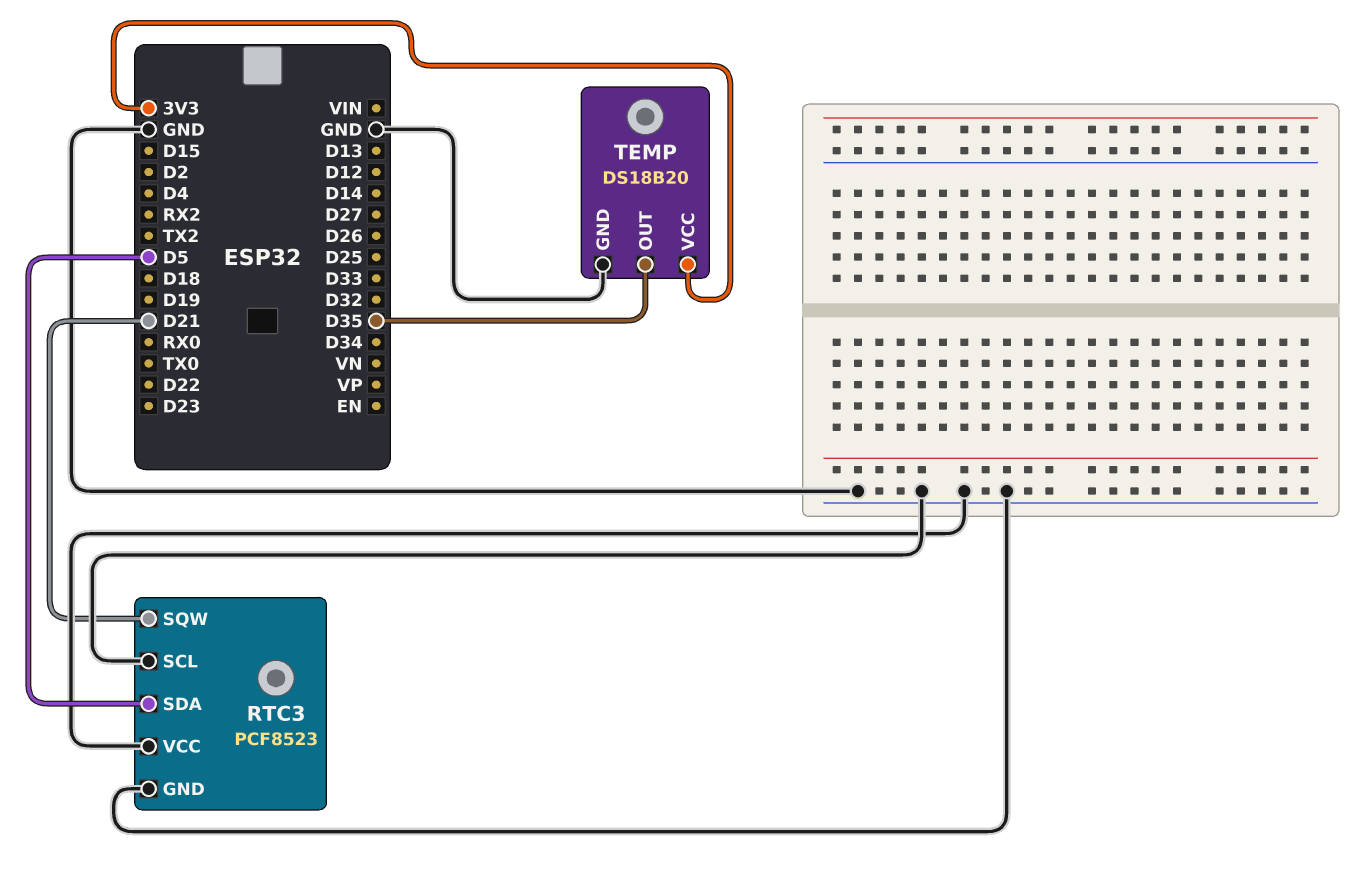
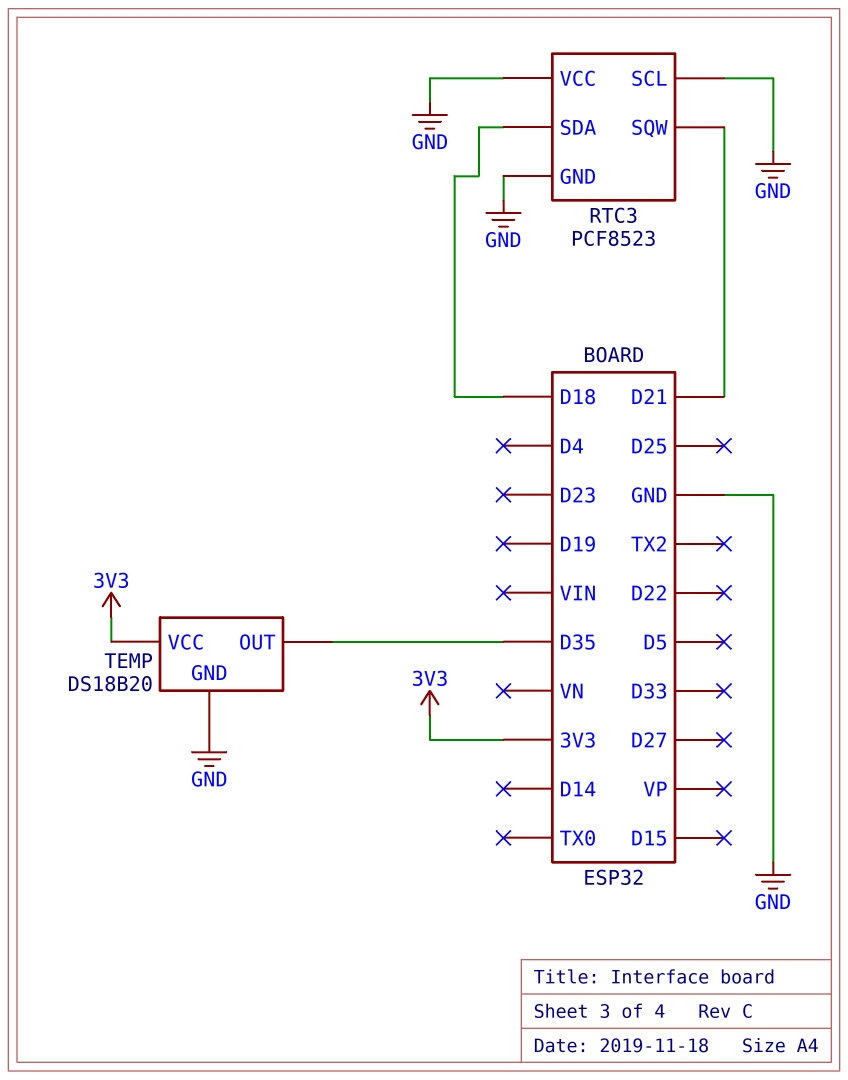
RTC3 pin SDA: D5 -> D18

